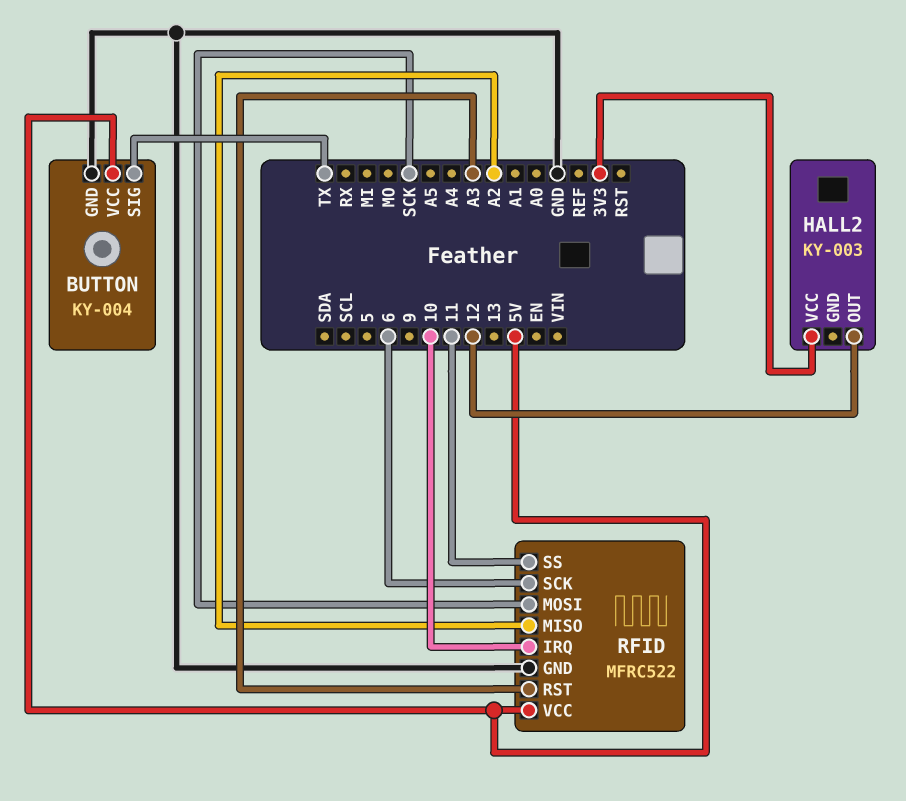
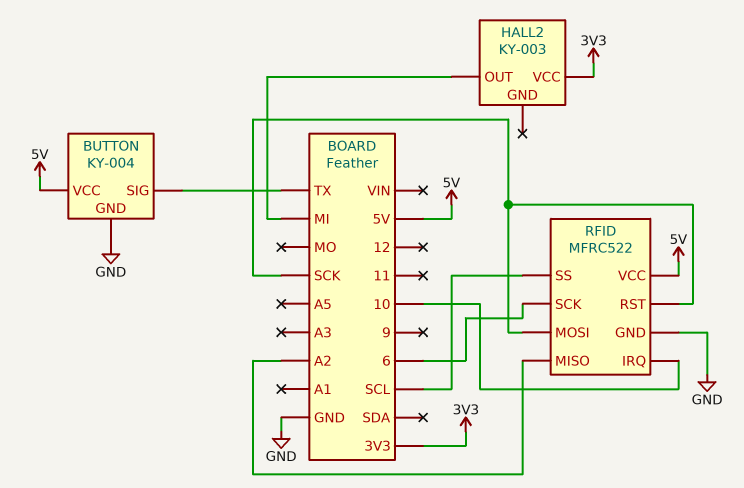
HALL2 pin OUT: 12 -> MI
RFID pin RST: A3 -> SCK
RFID pin SS: 11 -> SCL

